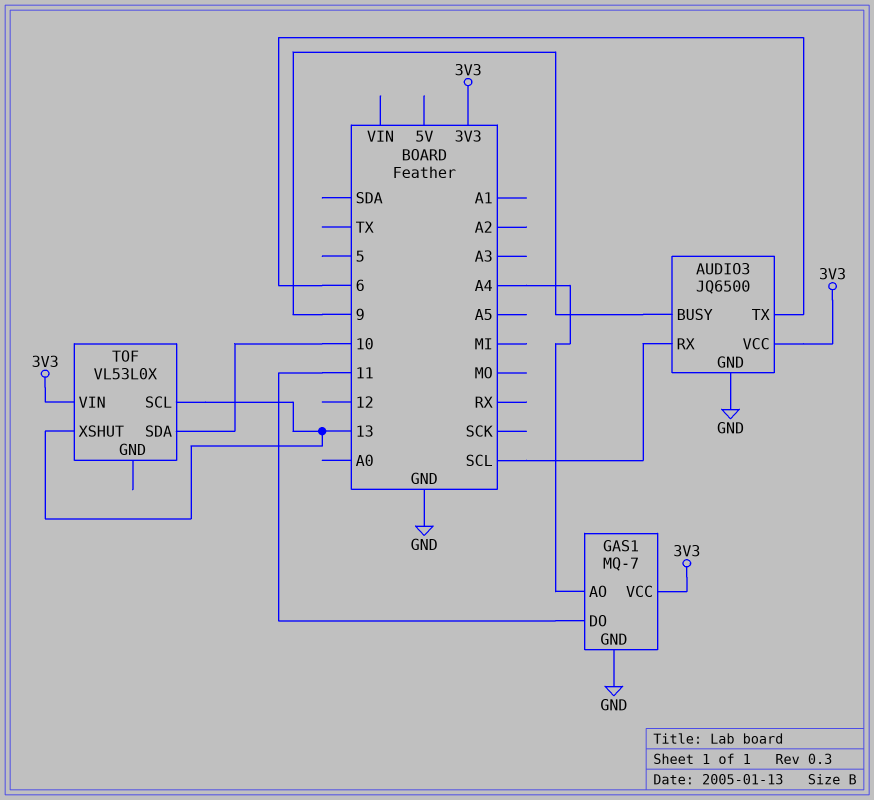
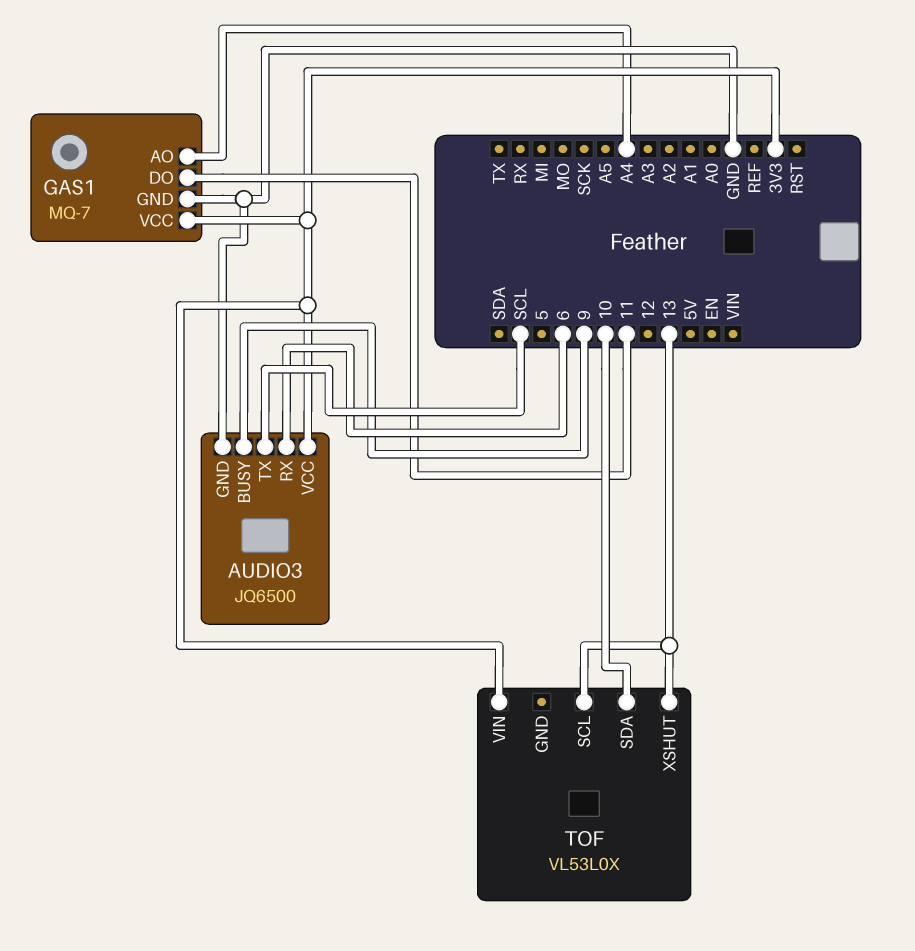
AUDIO3 pin RX: SCL -> 6
AUDIO3 pin TX: 6 -> SCL

